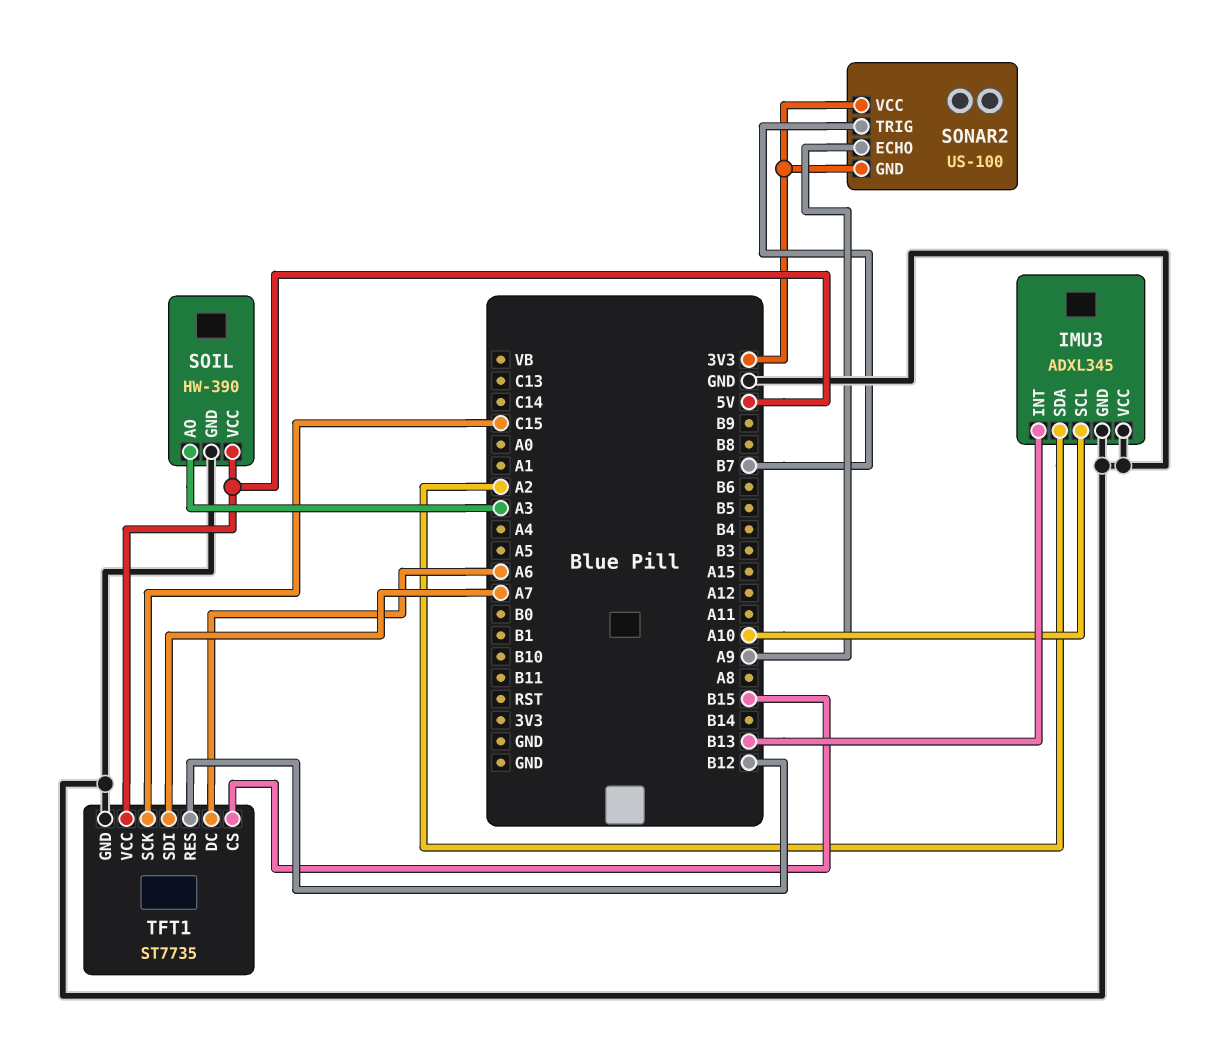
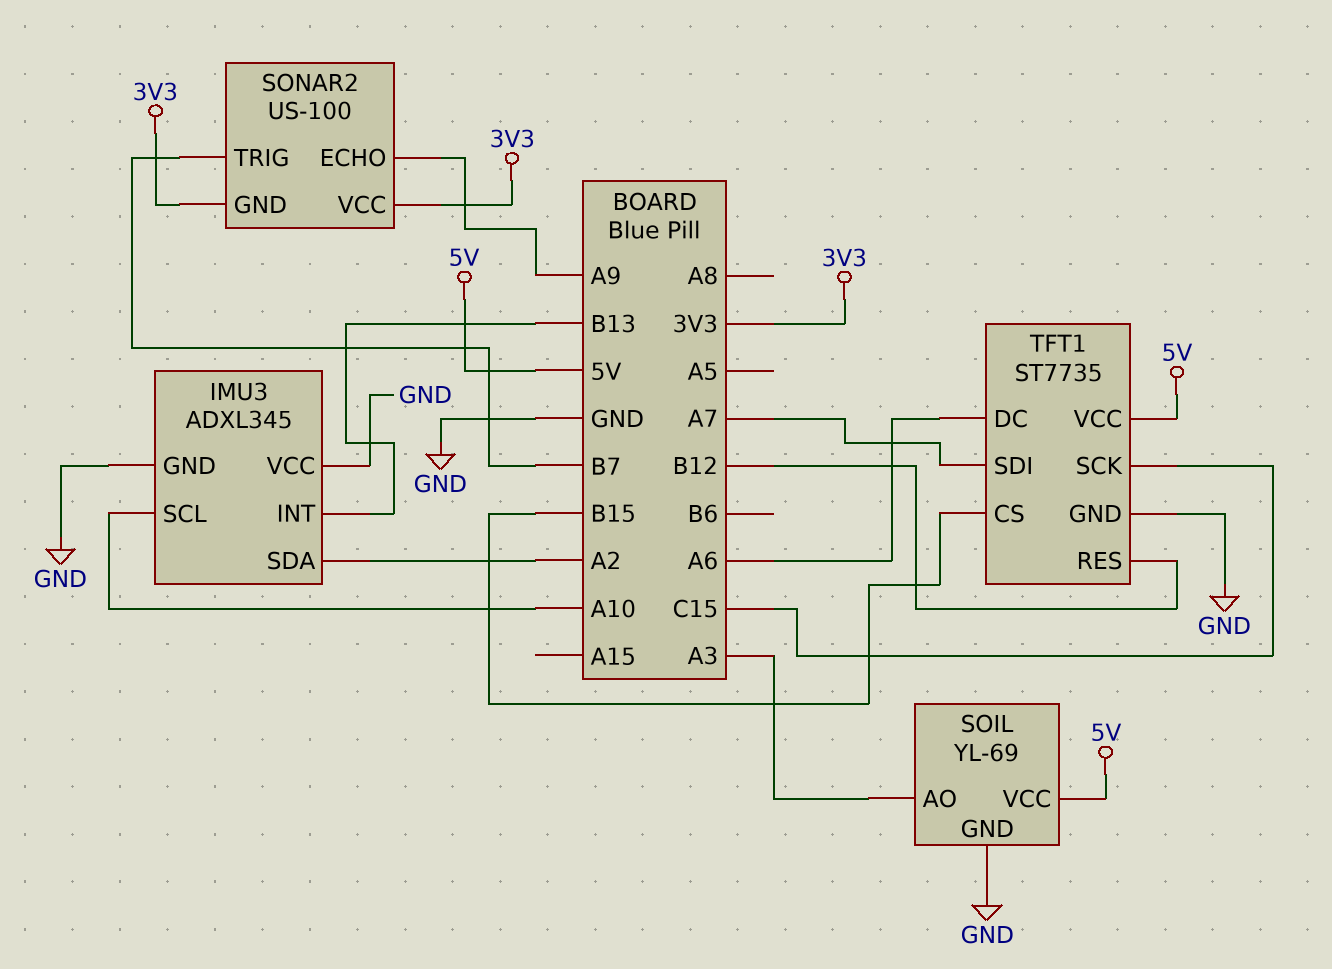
SOIL: HW-390 -> YL-69

